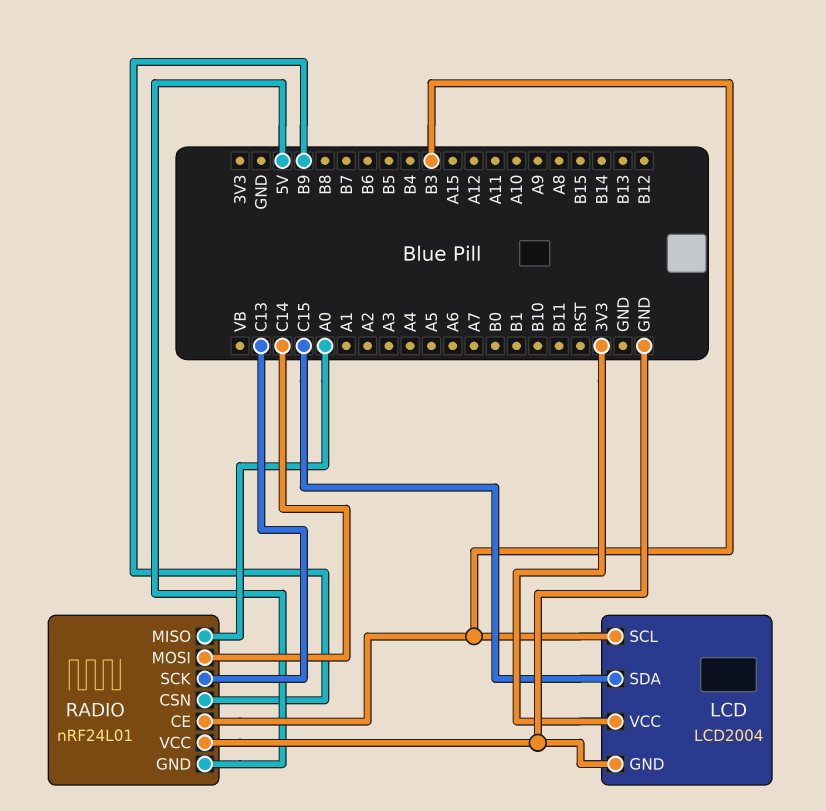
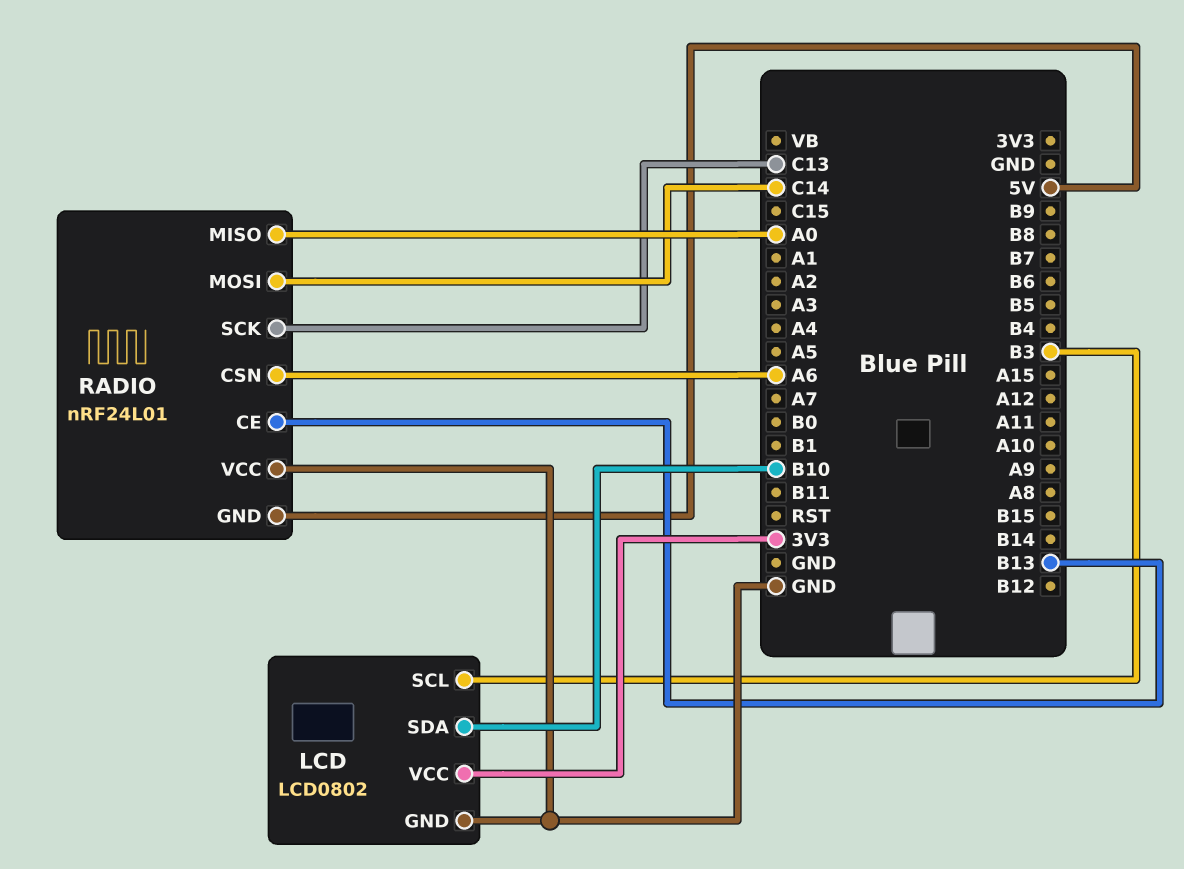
LCD: LCD2004 -> LCD0802
LCD pin SDA: C15 -> B10
RADIO pin CE: B3 -> B13
RADIO pin CSN: B9 -> A6

